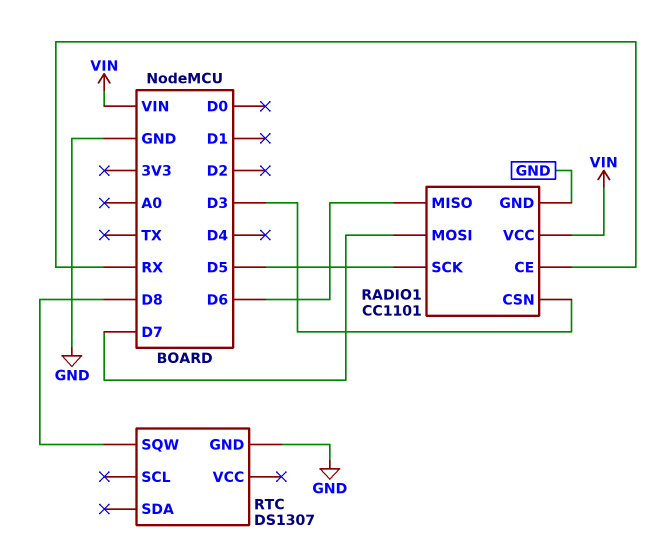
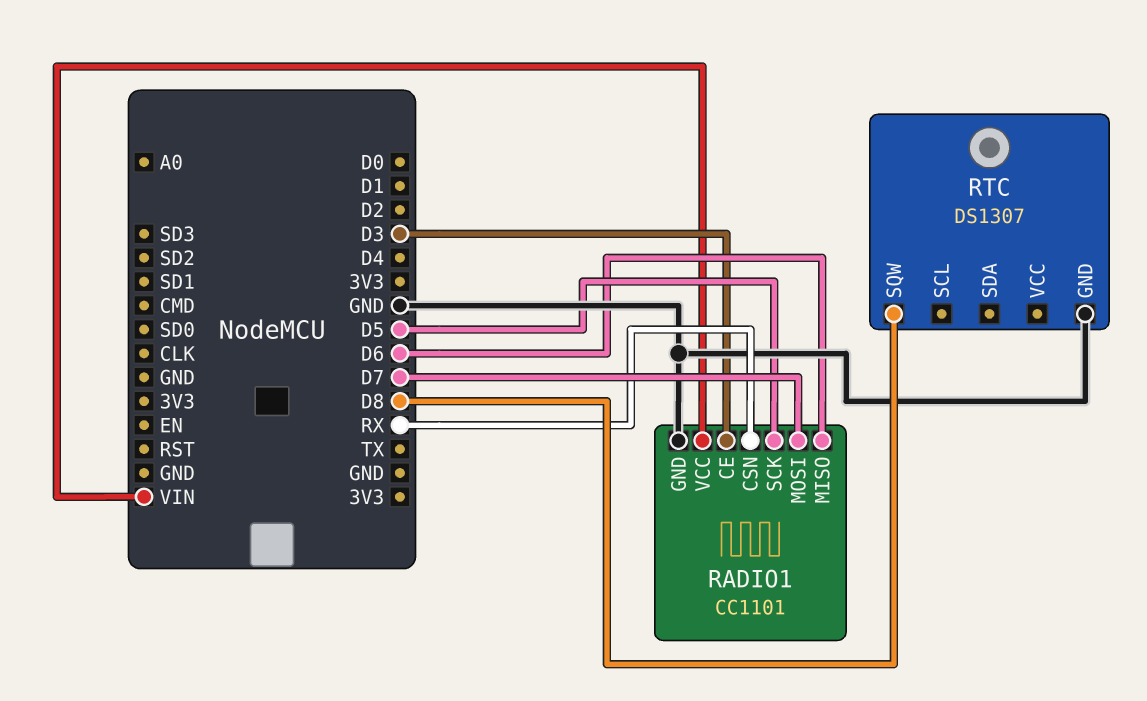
RADIO1 pin CE: RX -> D3
RADIO1 pin CSN: D3 -> RX

